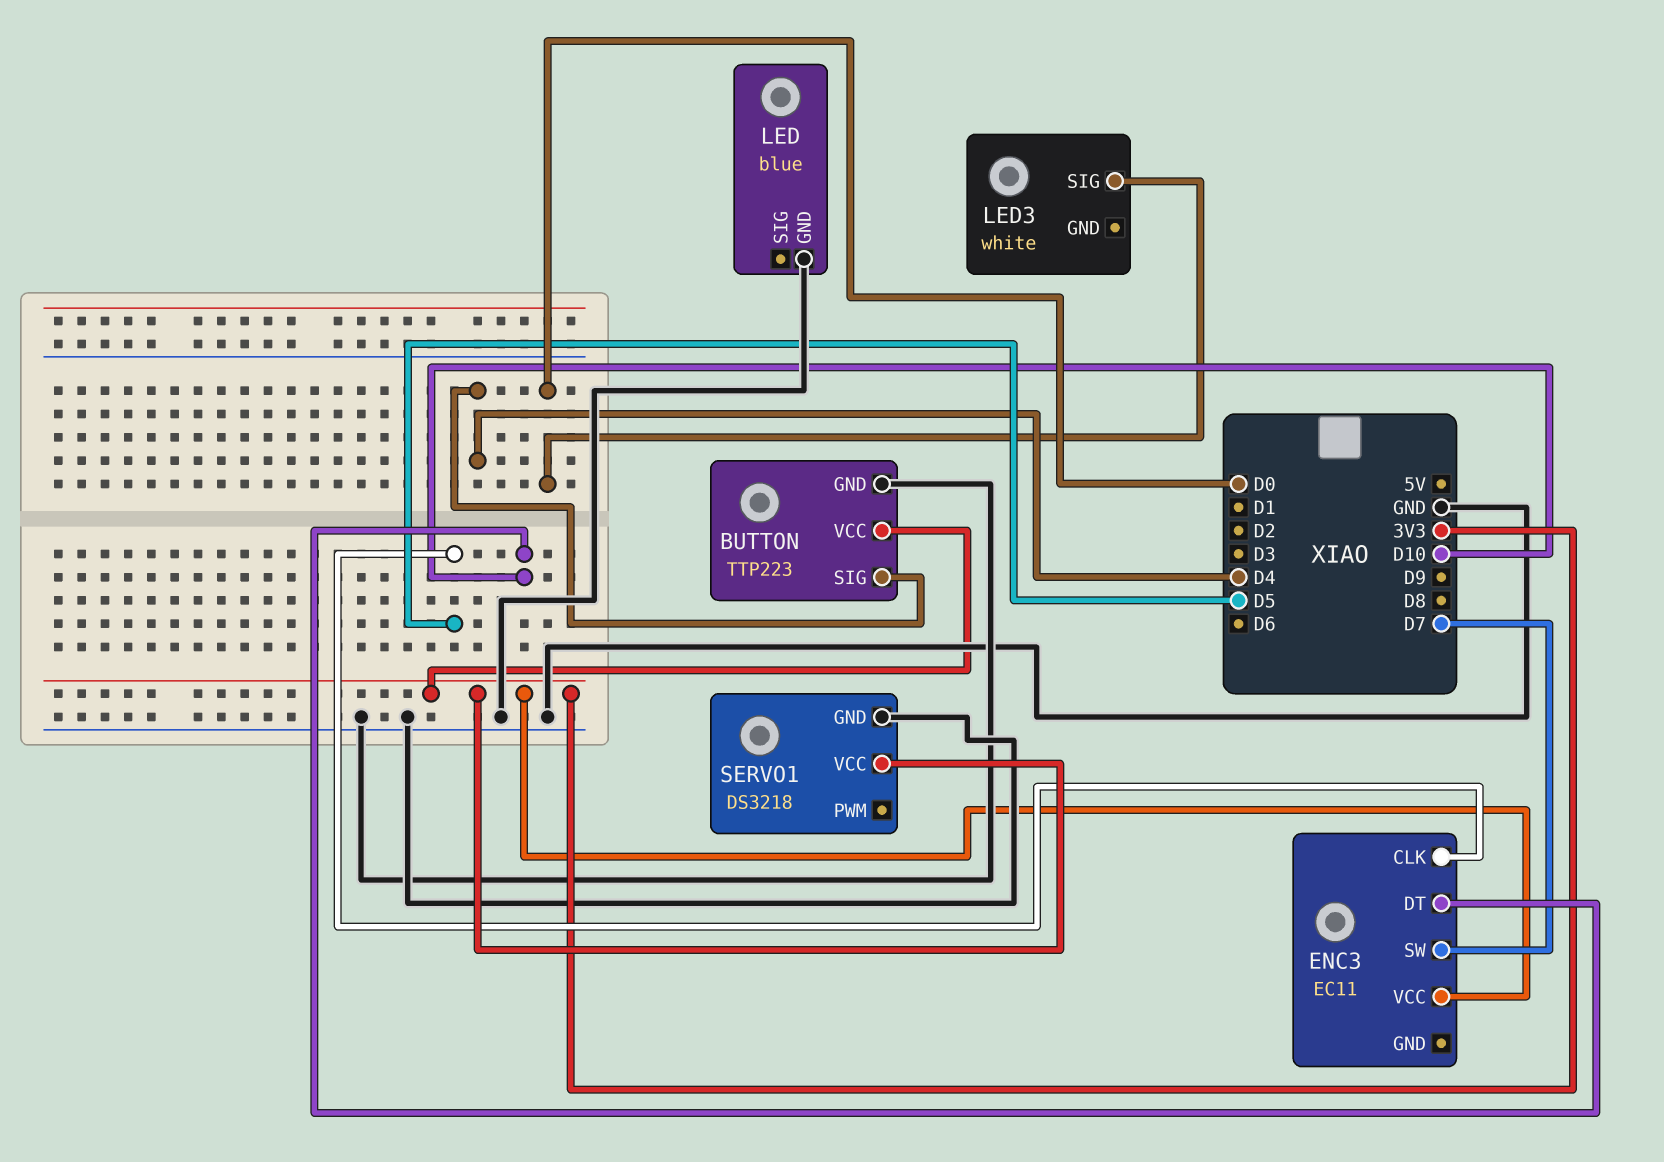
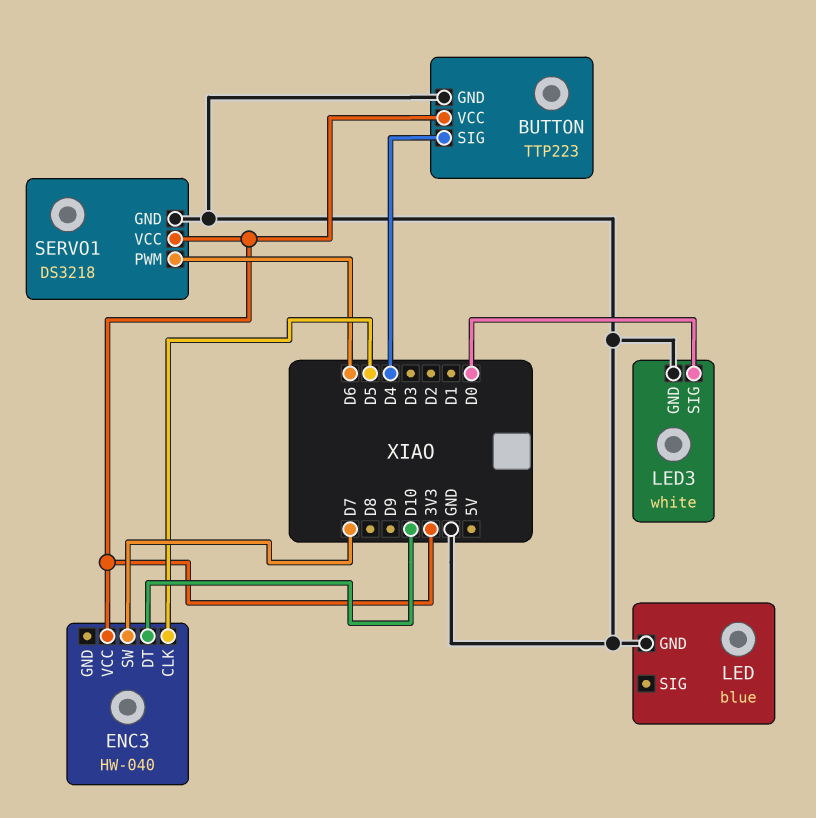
ENC3: EC11 -> HW-040
LED3 pin GND: none -> GND
SERVO1 pin PWM: none -> D6

